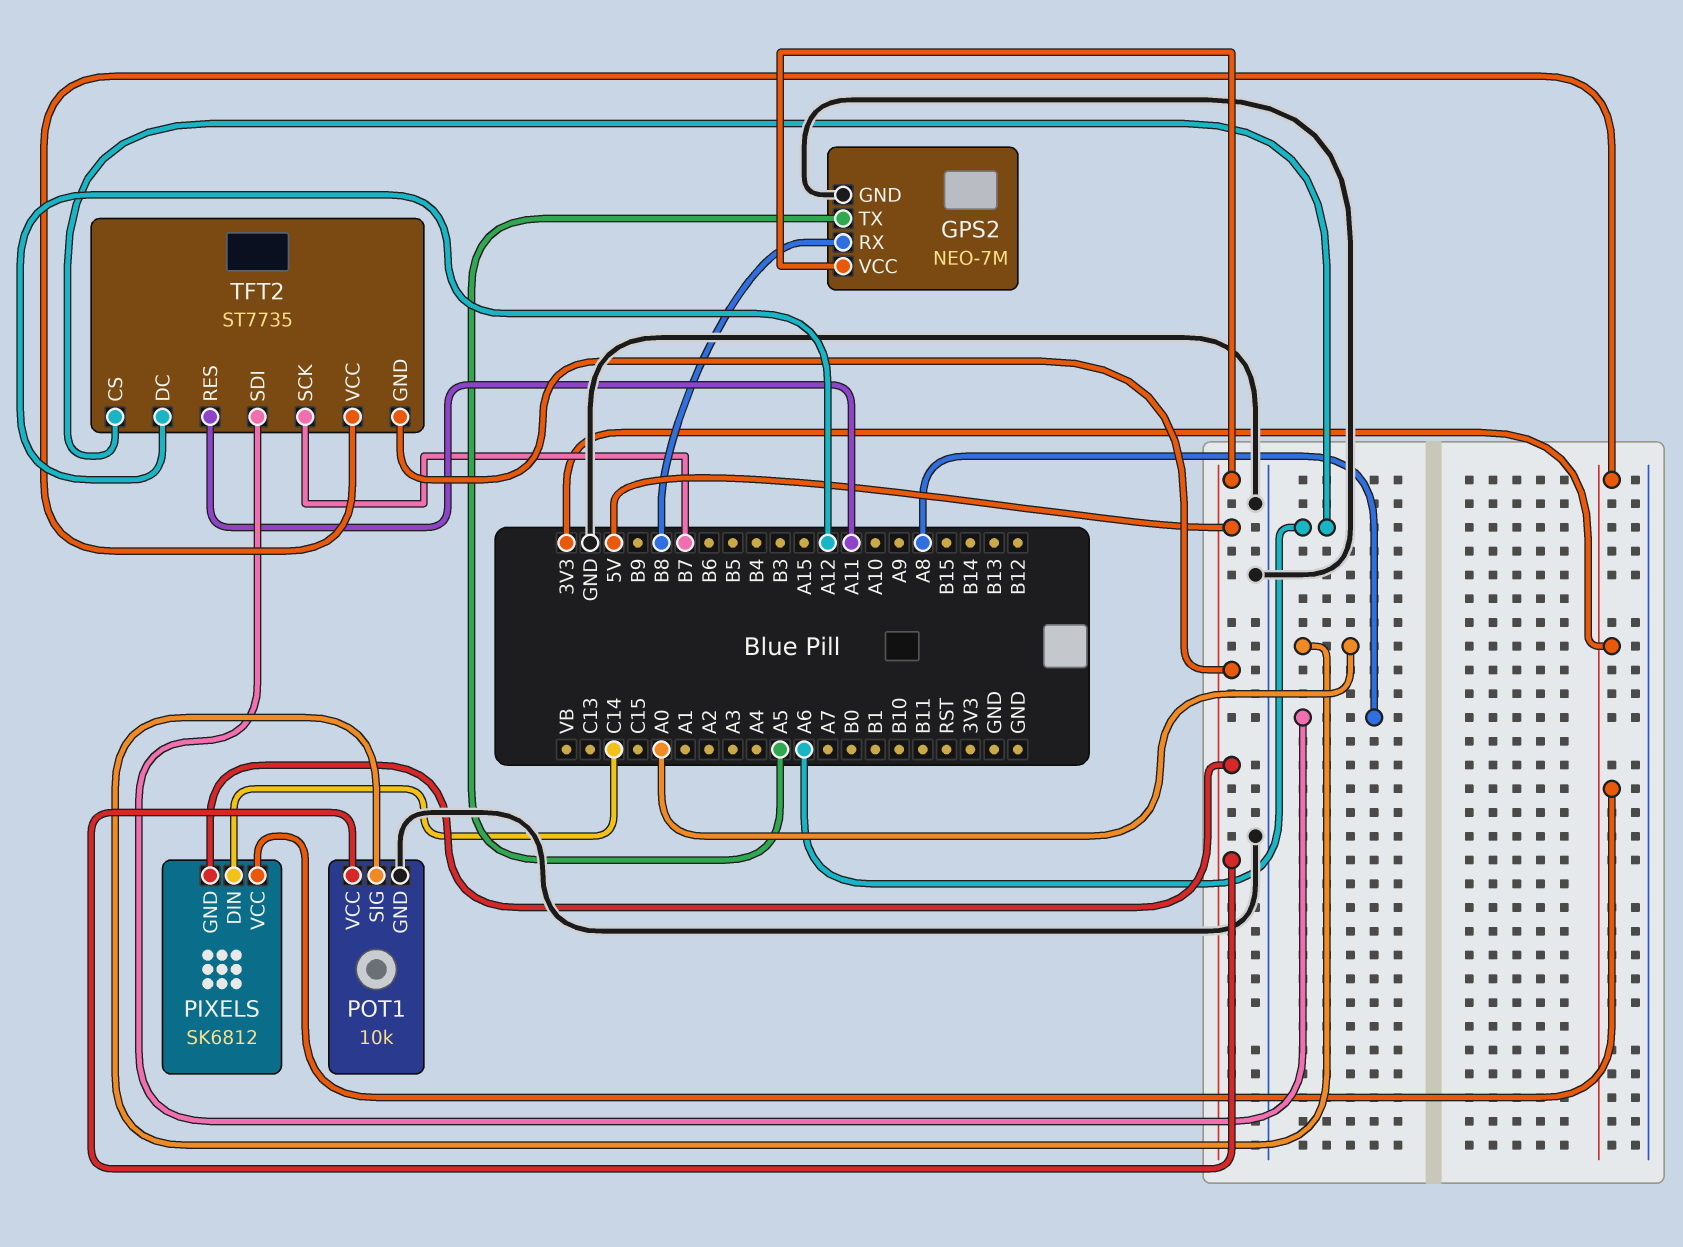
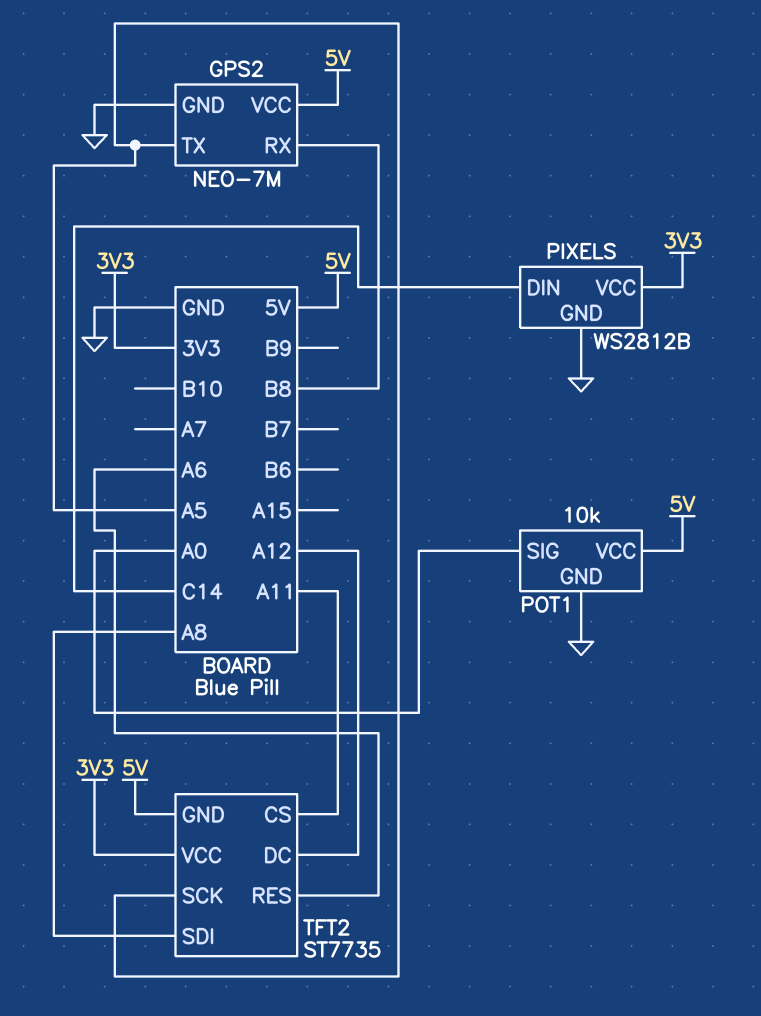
PIXELS: SK6812 -> WS2812B
PIXELS pin GND: 5V -> GND
TFT2 pin CS: A6 -> A11
TFT2 pin RES: A11 -> A6
TFT2 pin SCK: B7 -> A5

